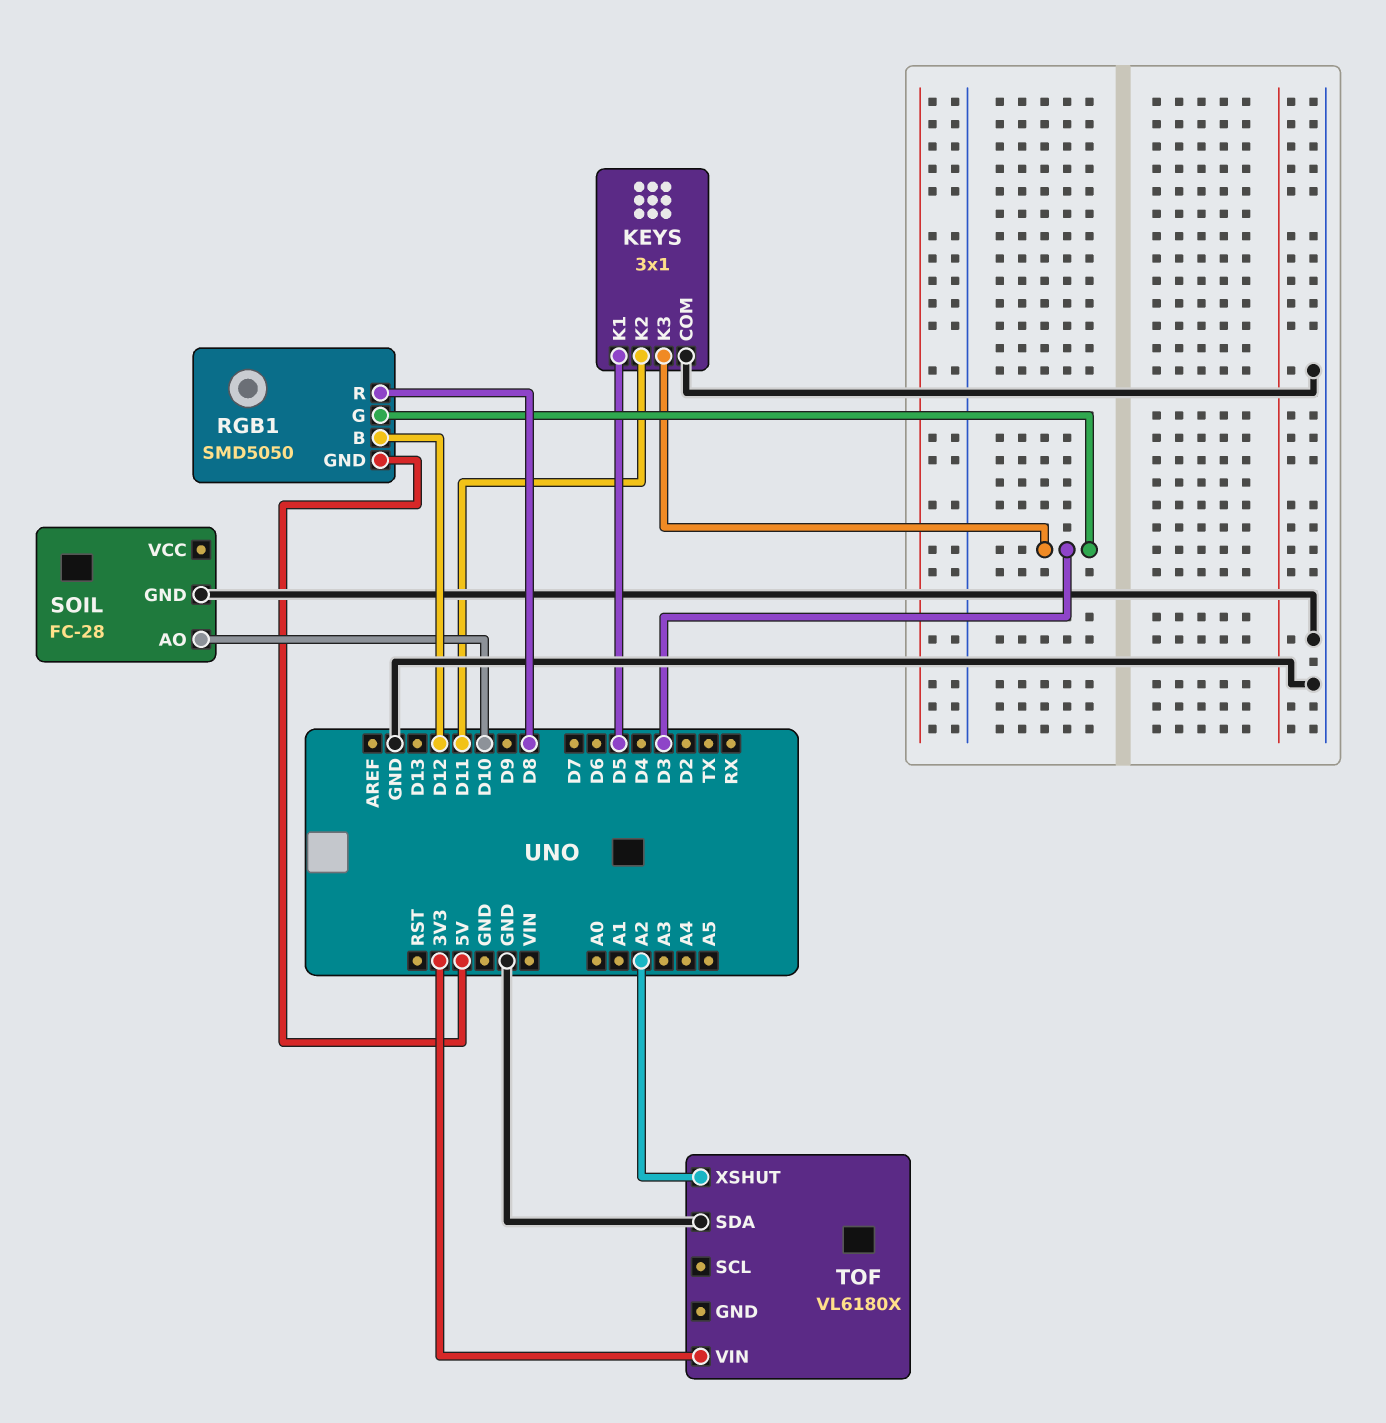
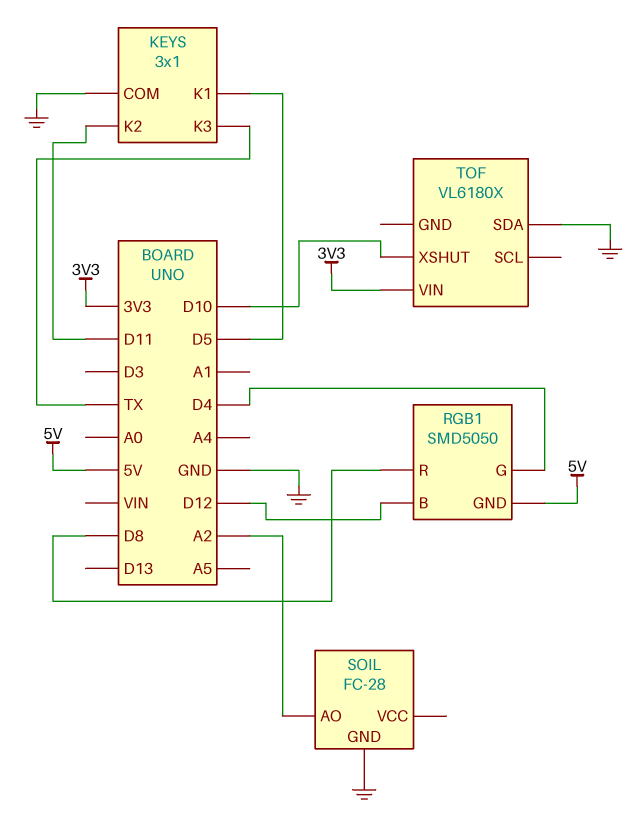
KEYS pin K3: D3 -> TX
RGB1 pin G: D3 -> D4
SOIL pin AO: D10 -> A2
TOF pin XSHUT: A2 -> D10

